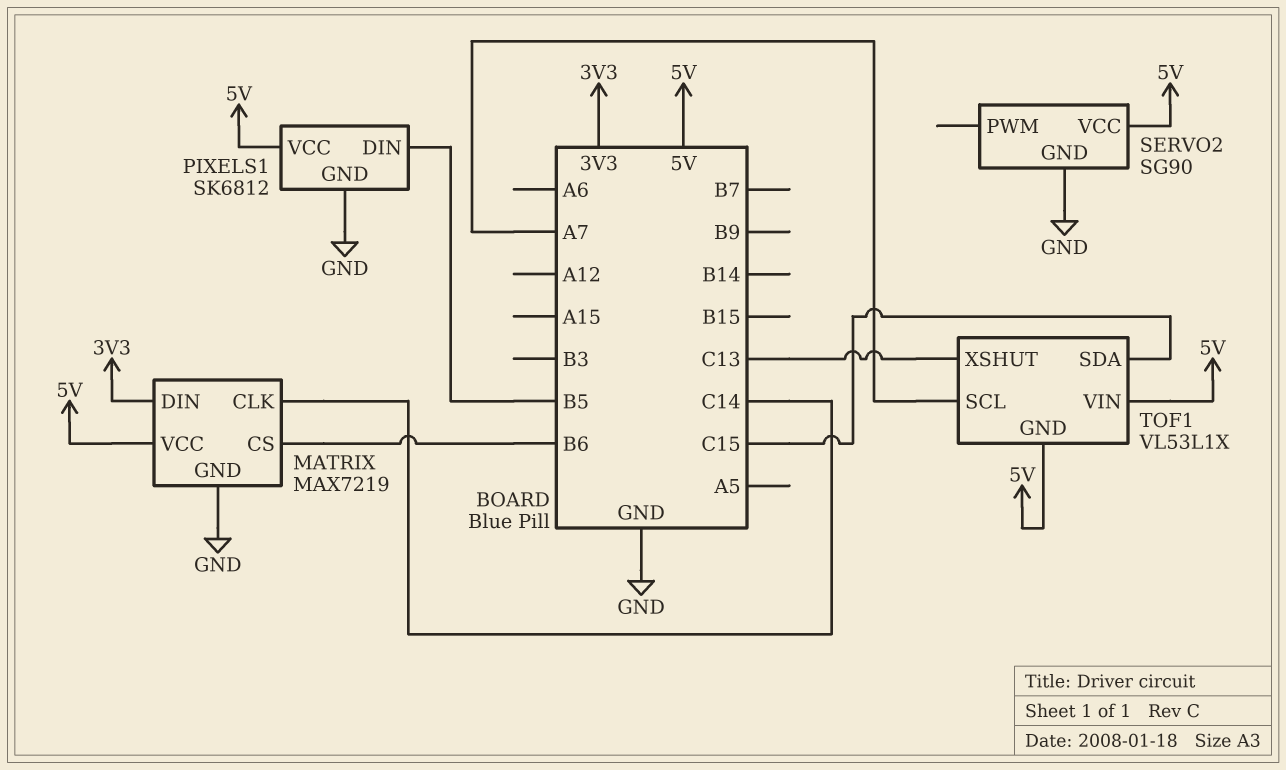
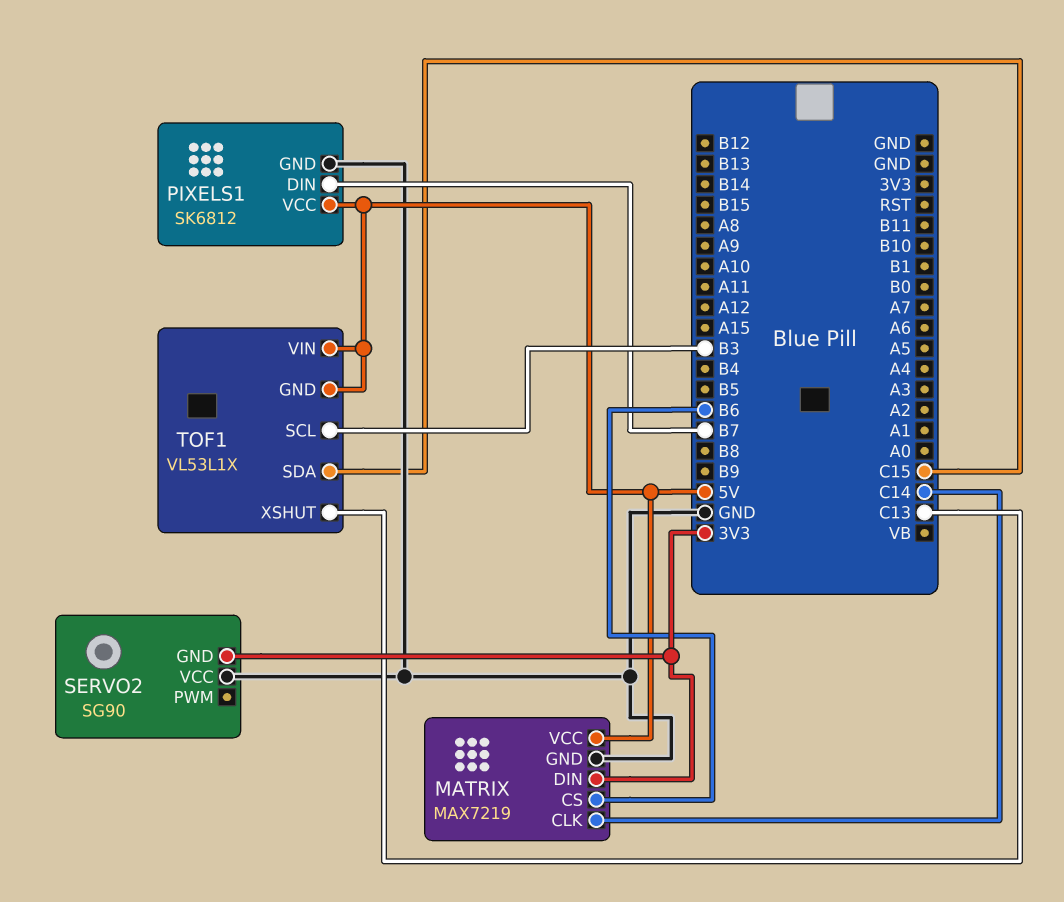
PIXELS1 pin DIN: B5 -> B7
SERVO2 pin GND: GND -> 3V3
SERVO2 pin VCC: 5V -> GND
TOF1 pin SCL: A7 -> B3

